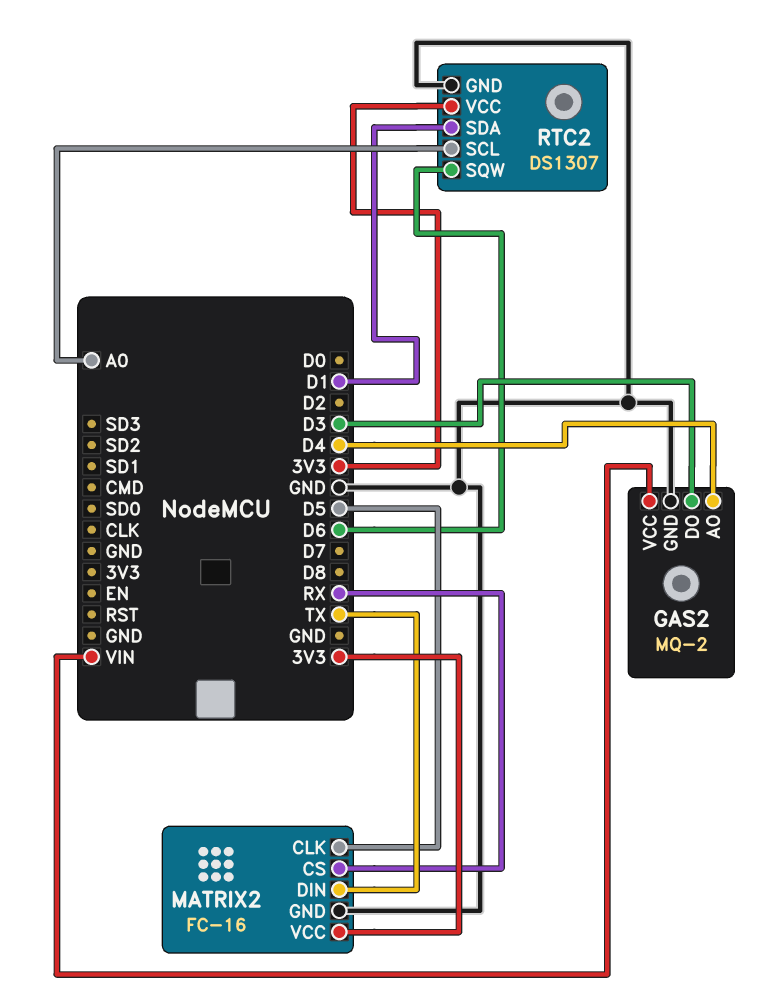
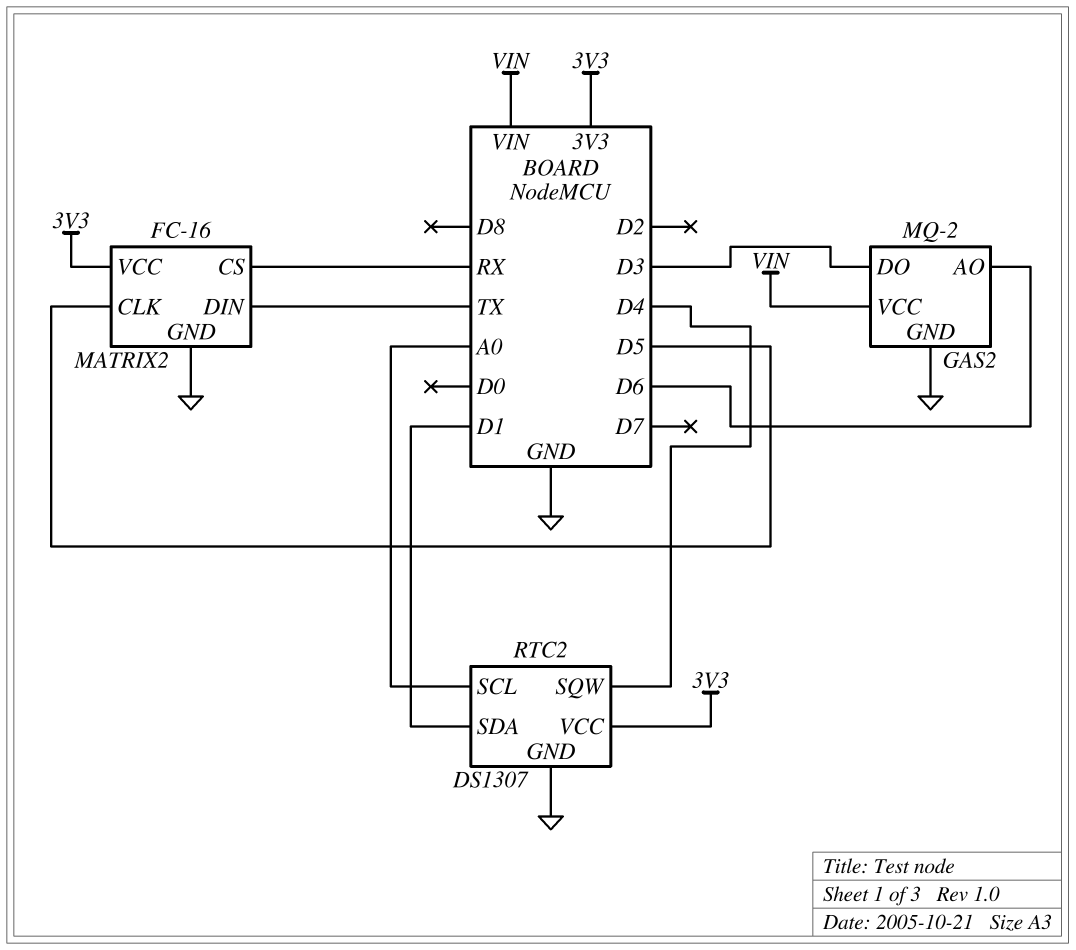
GAS2 pin AO: D4 -> D6
RTC2 pin SQW: D6 -> D4

